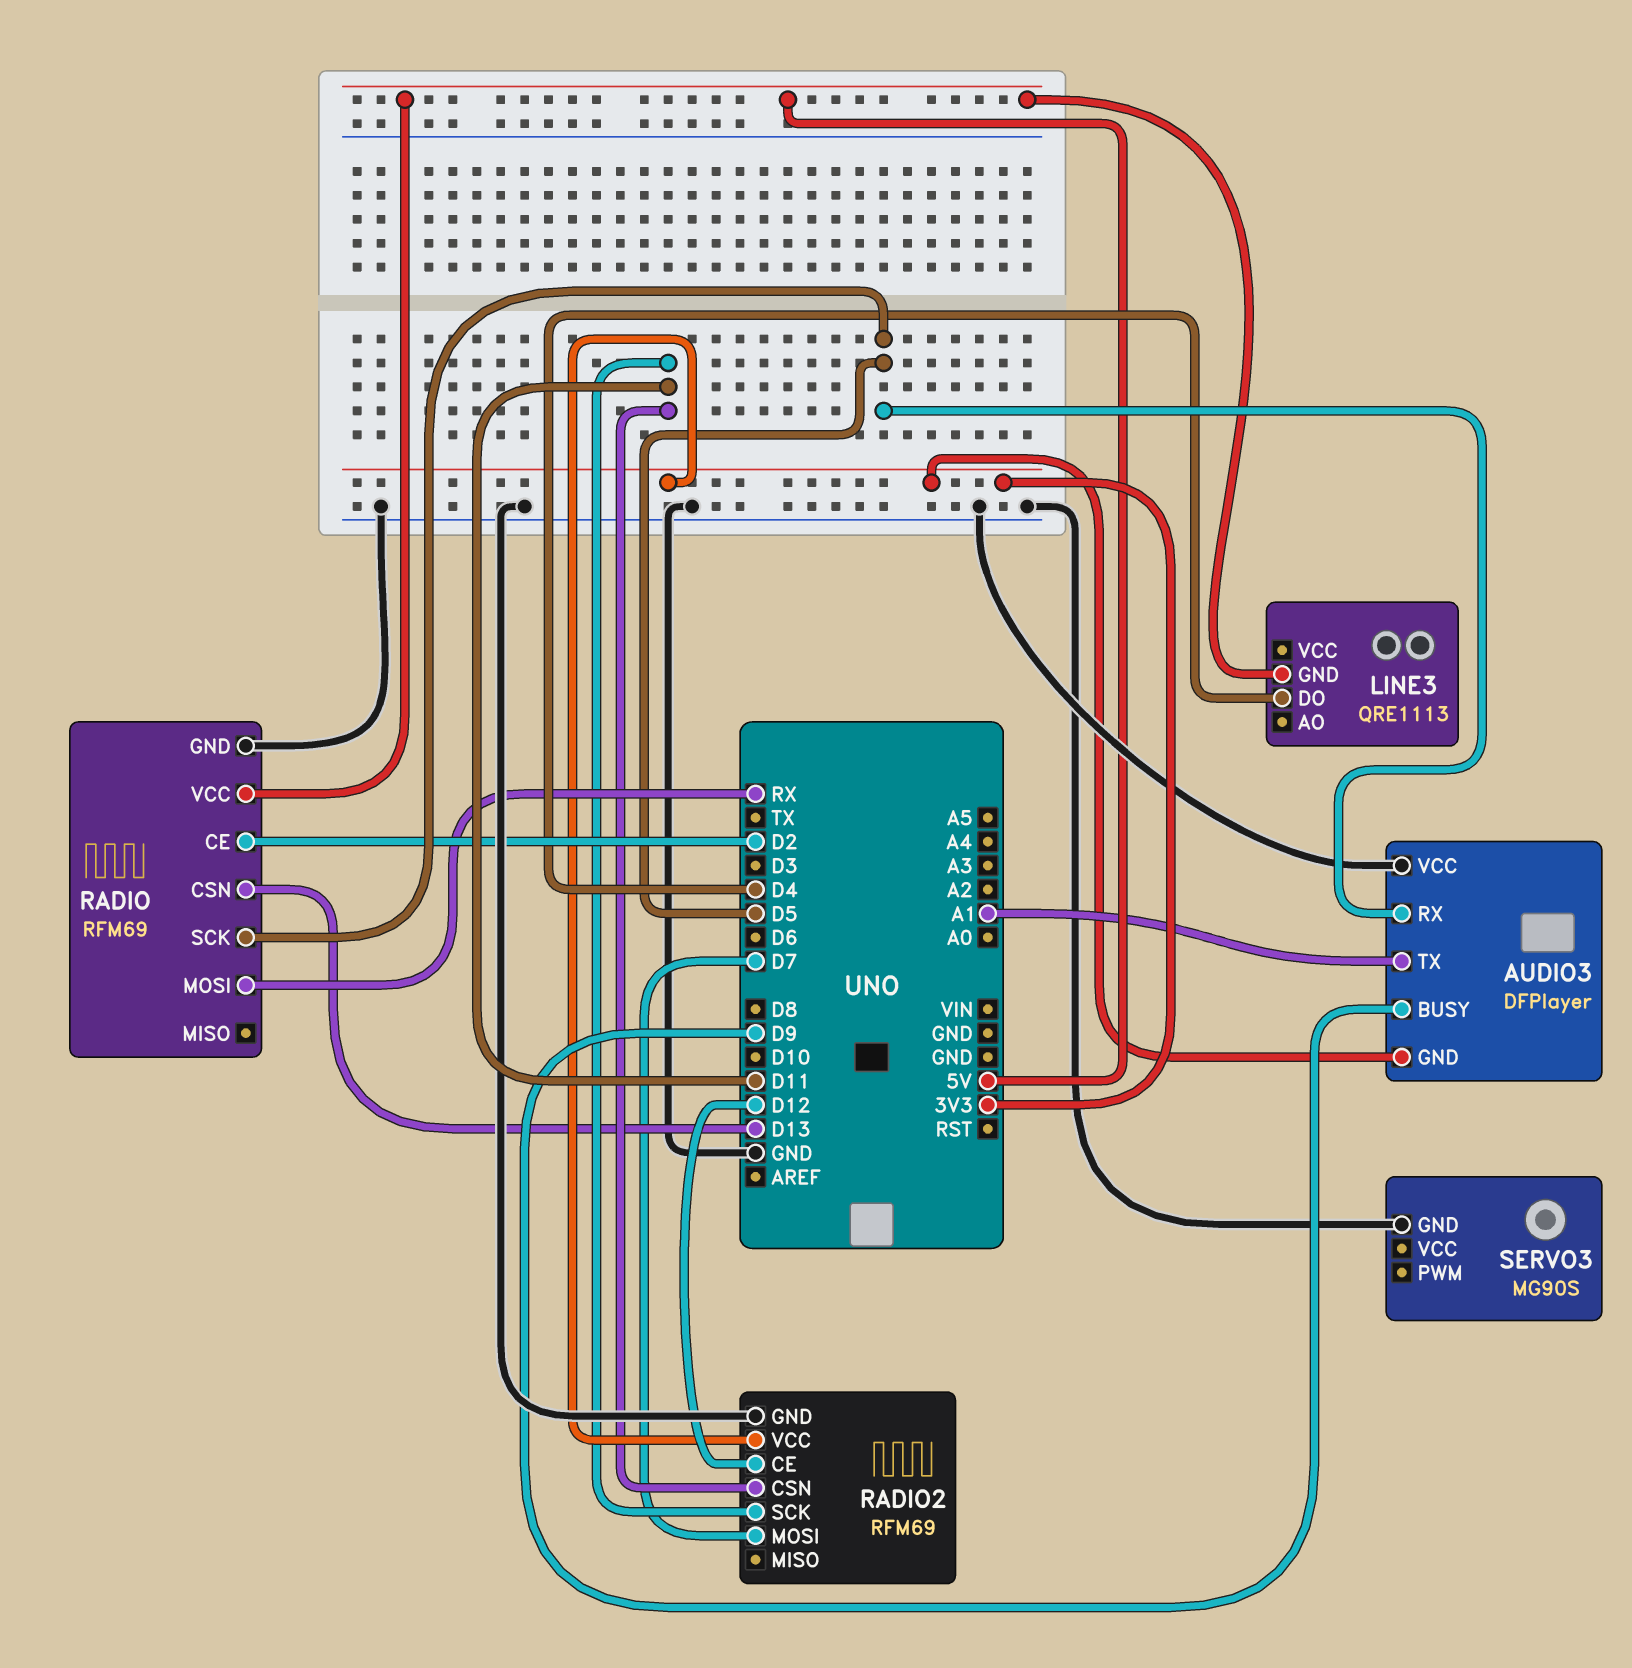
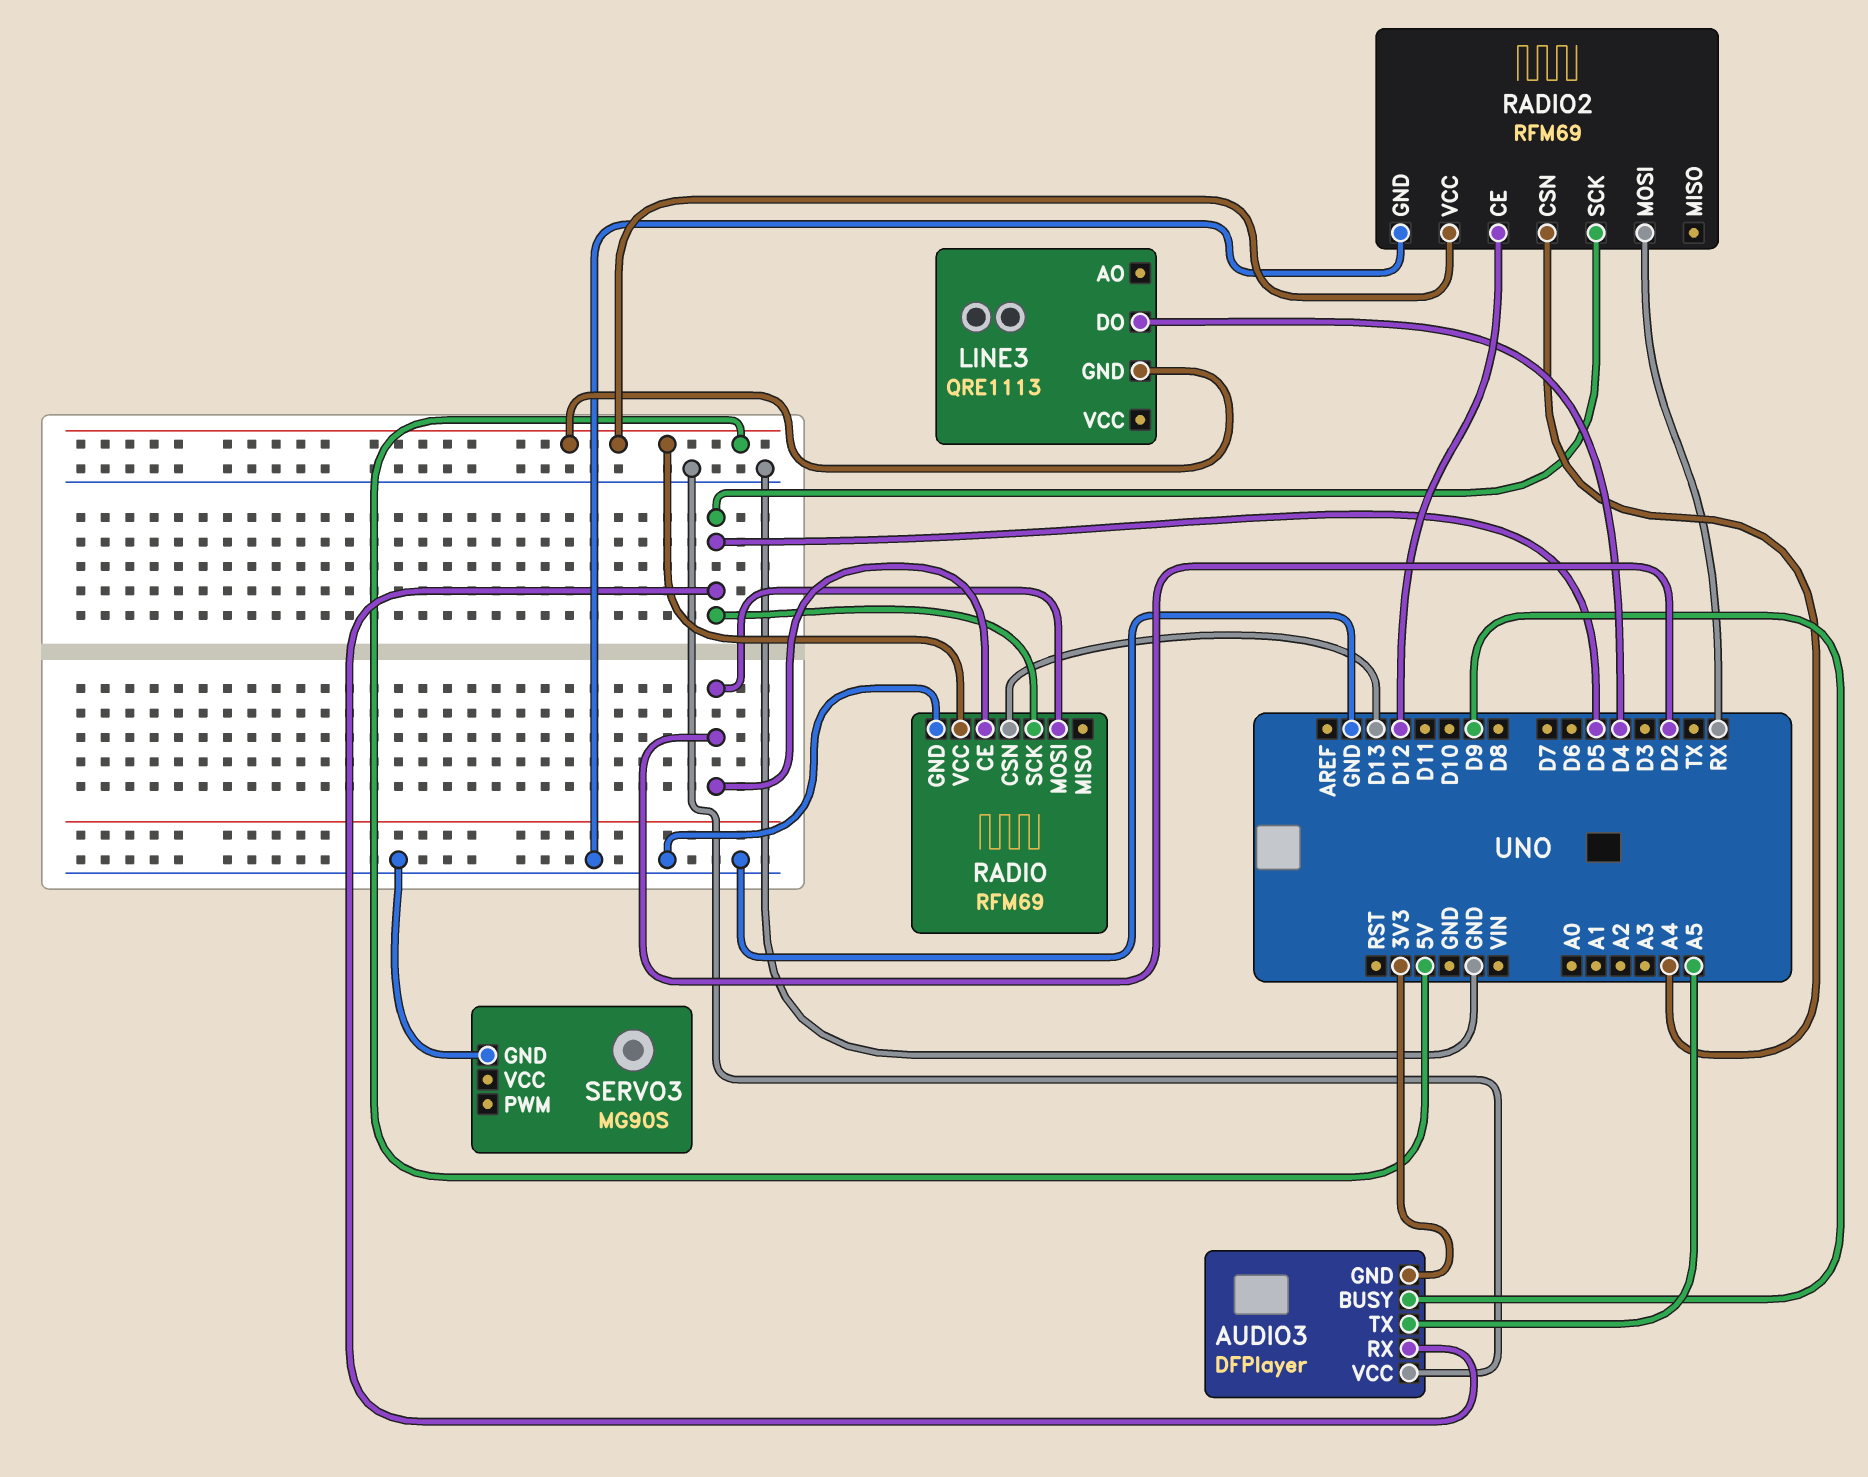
AUDIO3 pin TX: A1 -> A5
RADIO pin MOSI: RX -> D2
RADIO2 pin CSN: D11 -> A4
RADIO2 pin MOSI: D7 -> RX
RADIO2 pin SCK: D11 -> D5
RADIO2 pin VCC: 3V3 -> 5V

